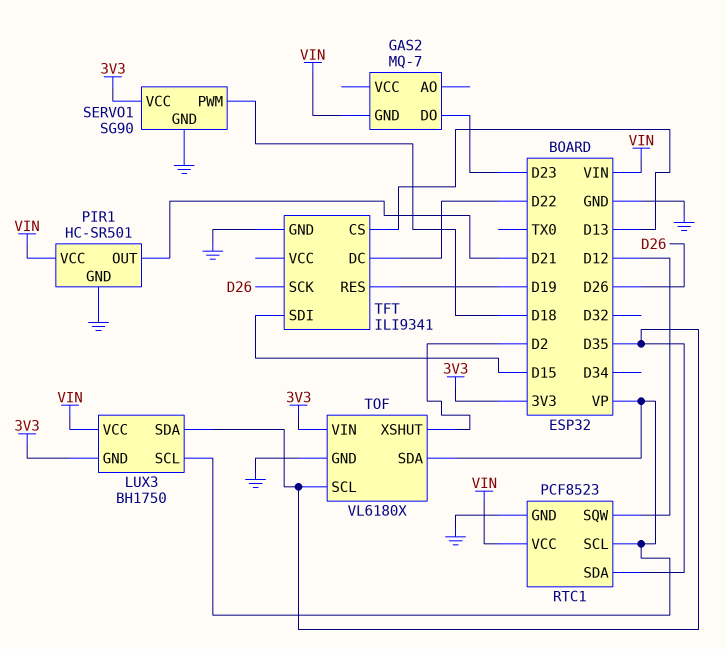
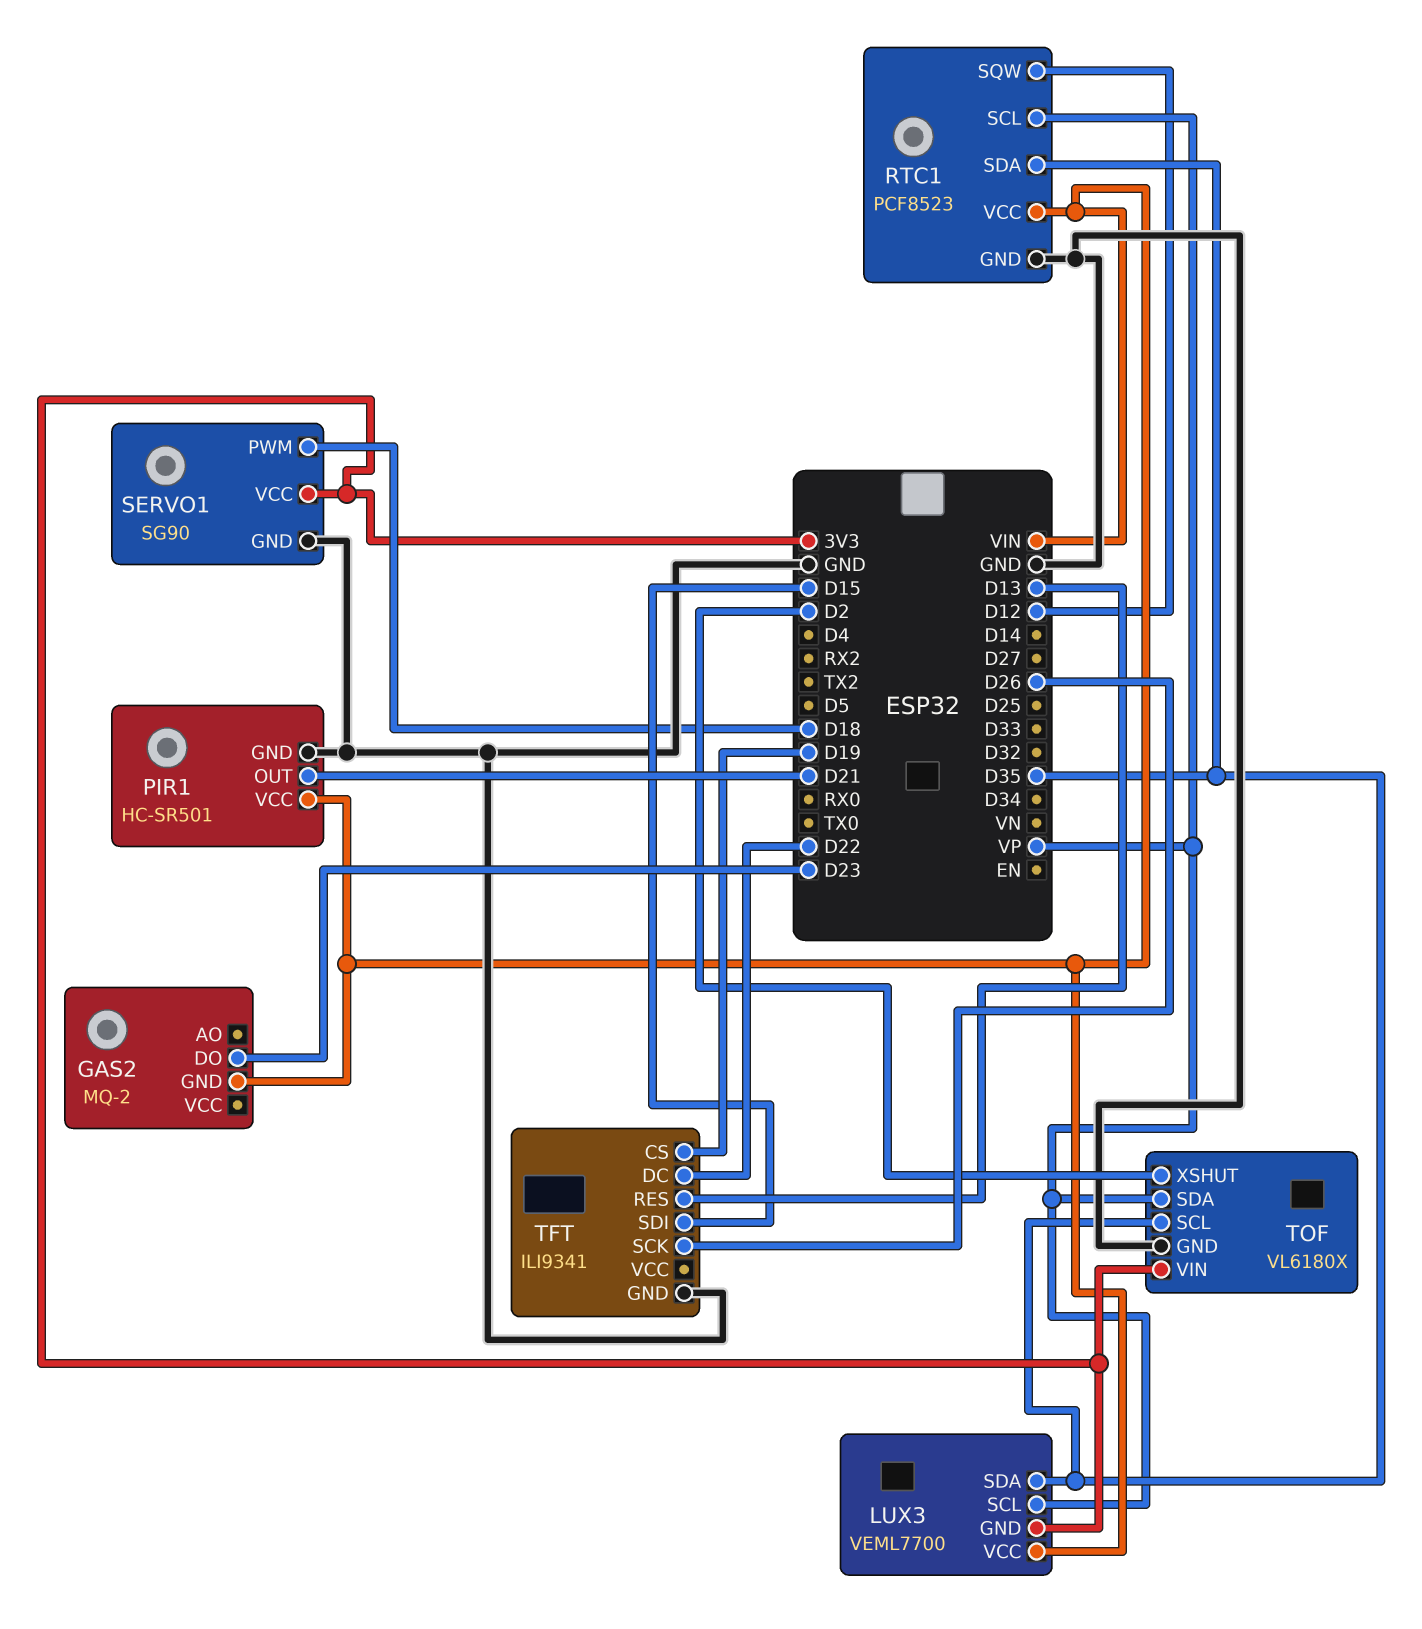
GAS2: MQ-7 -> MQ-2
LUX3: BH1750 -> VEML7700
TFT pin CS: D13 -> D19
TFT pin RES: D19 -> D13

